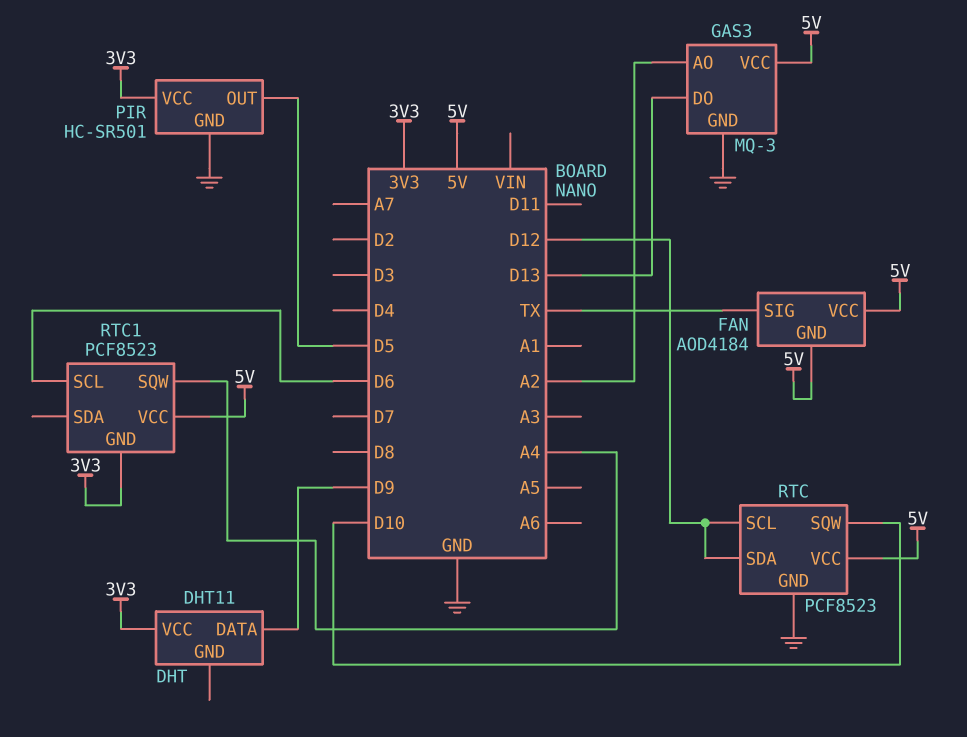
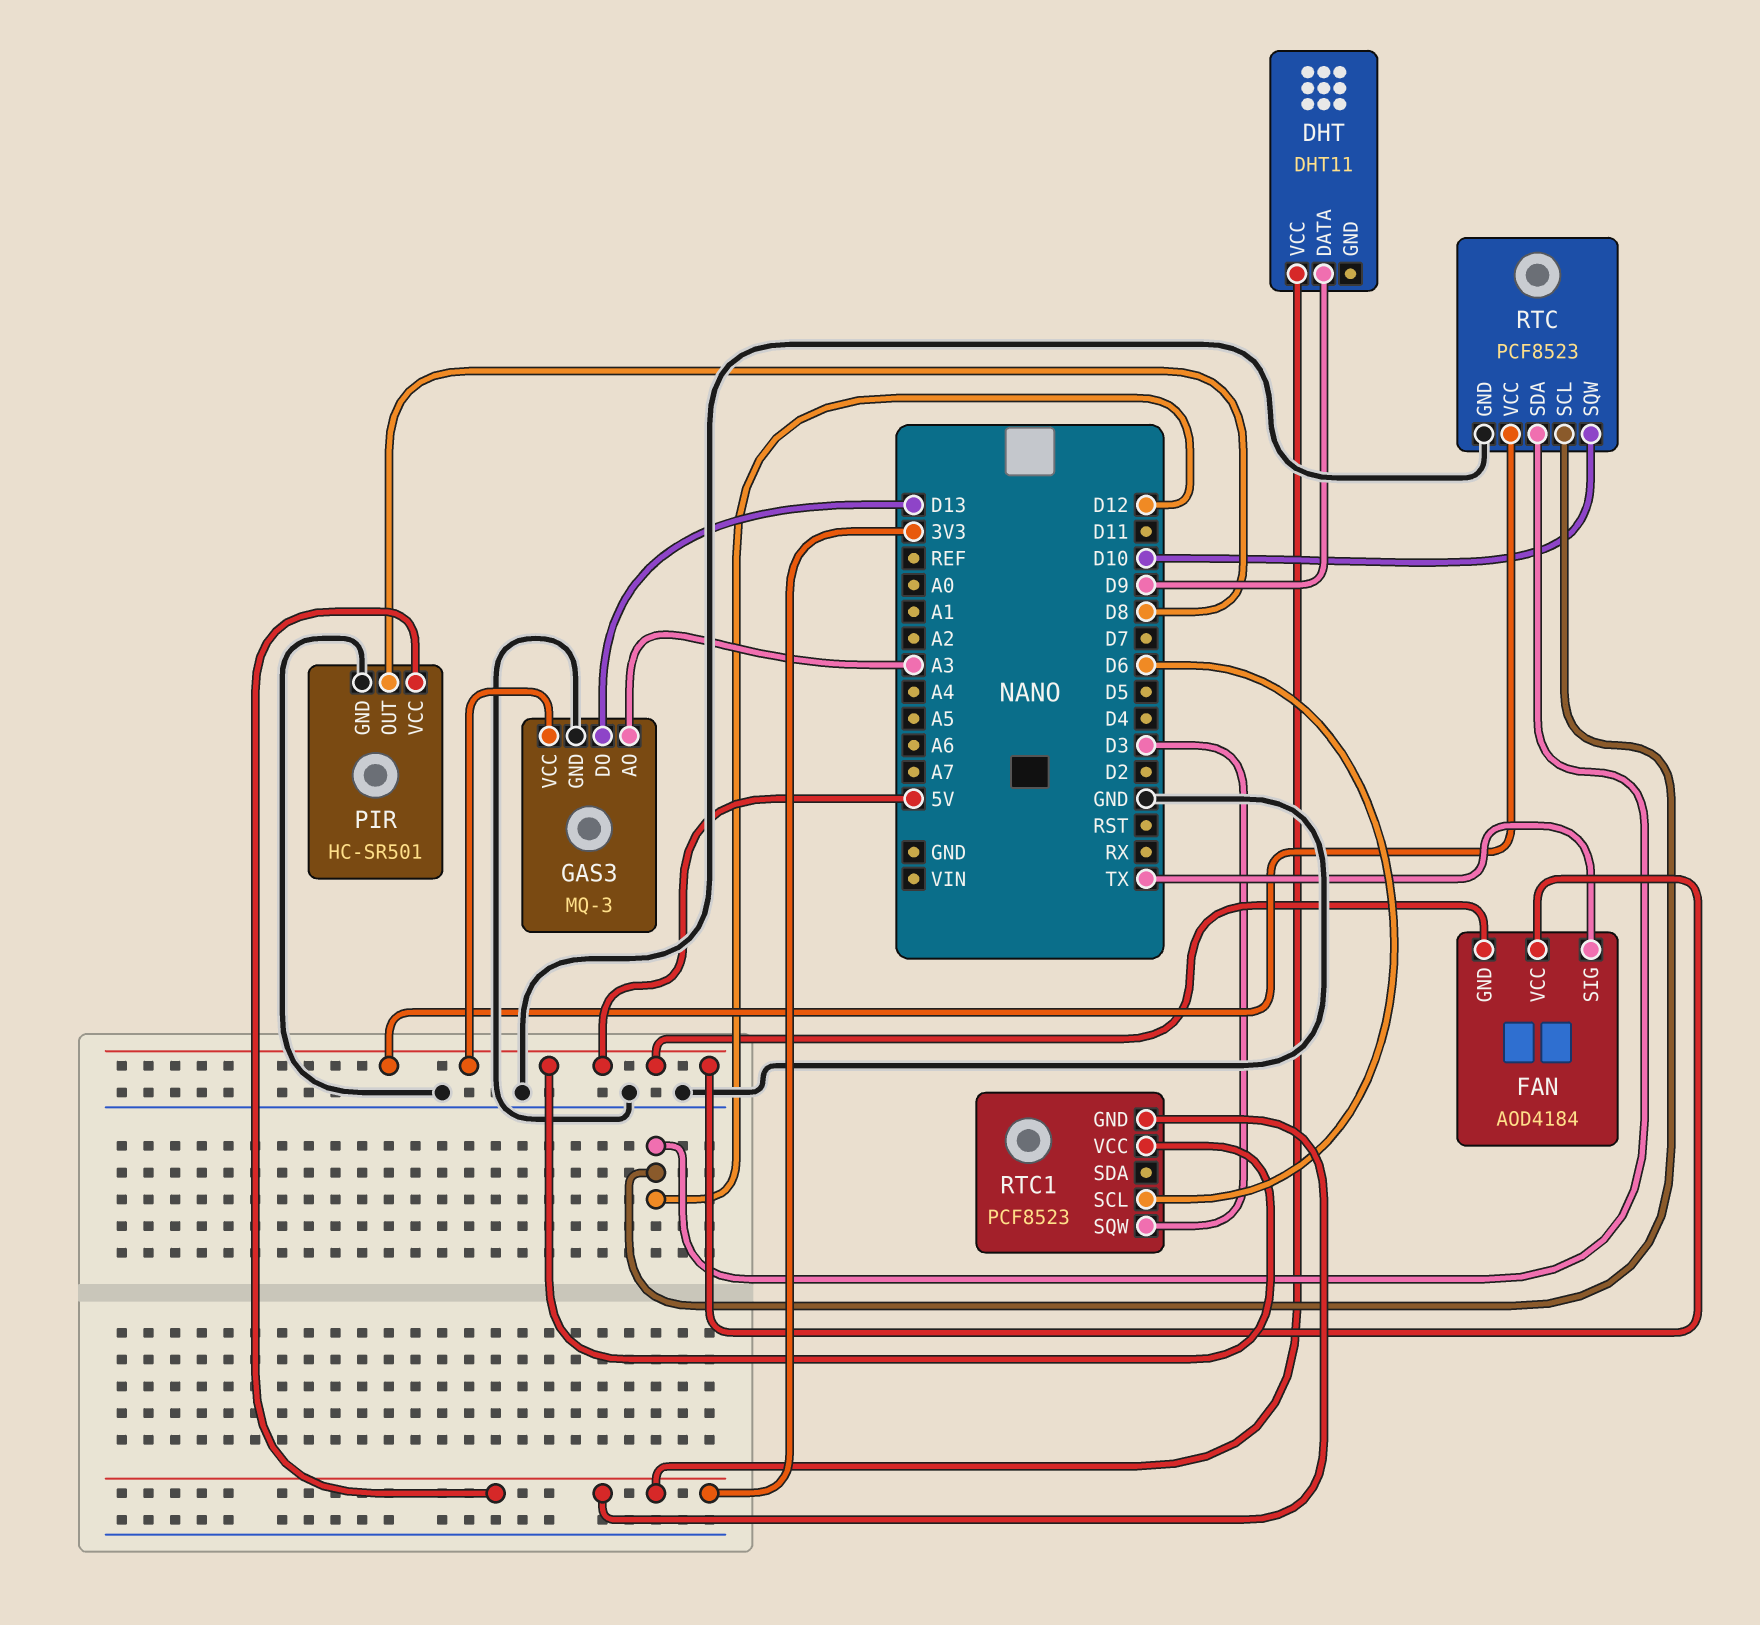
GAS3 pin AO: A2 -> A3
PIR pin OUT: D5 -> D8
RTC1 pin SQW: A4 -> D3

